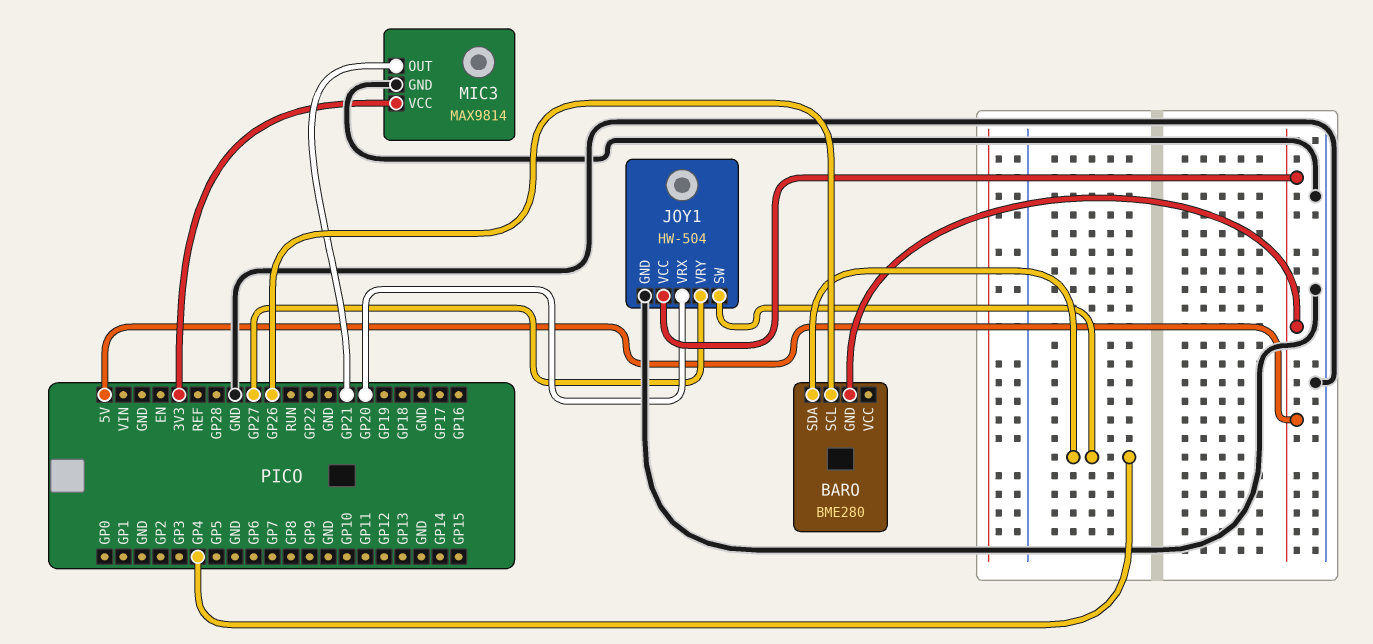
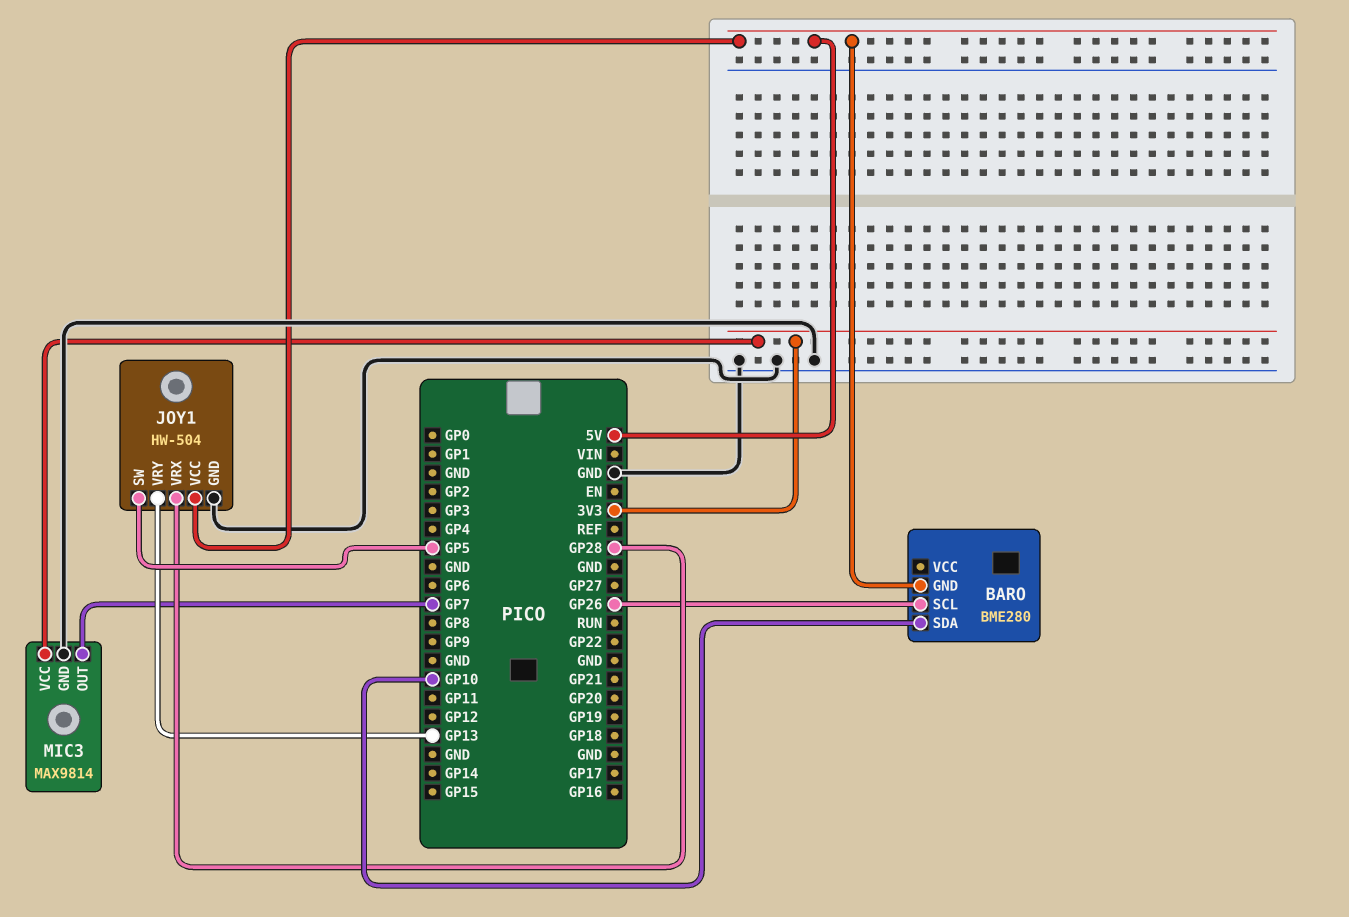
BARO pin SDA: GP4 -> GP10
JOY1 pin SW: GP4 -> GP5
JOY1 pin VRX: GP20 -> GP28
JOY1 pin VRY: GP27 -> GP13
MIC3 pin OUT: GP21 -> GP7

